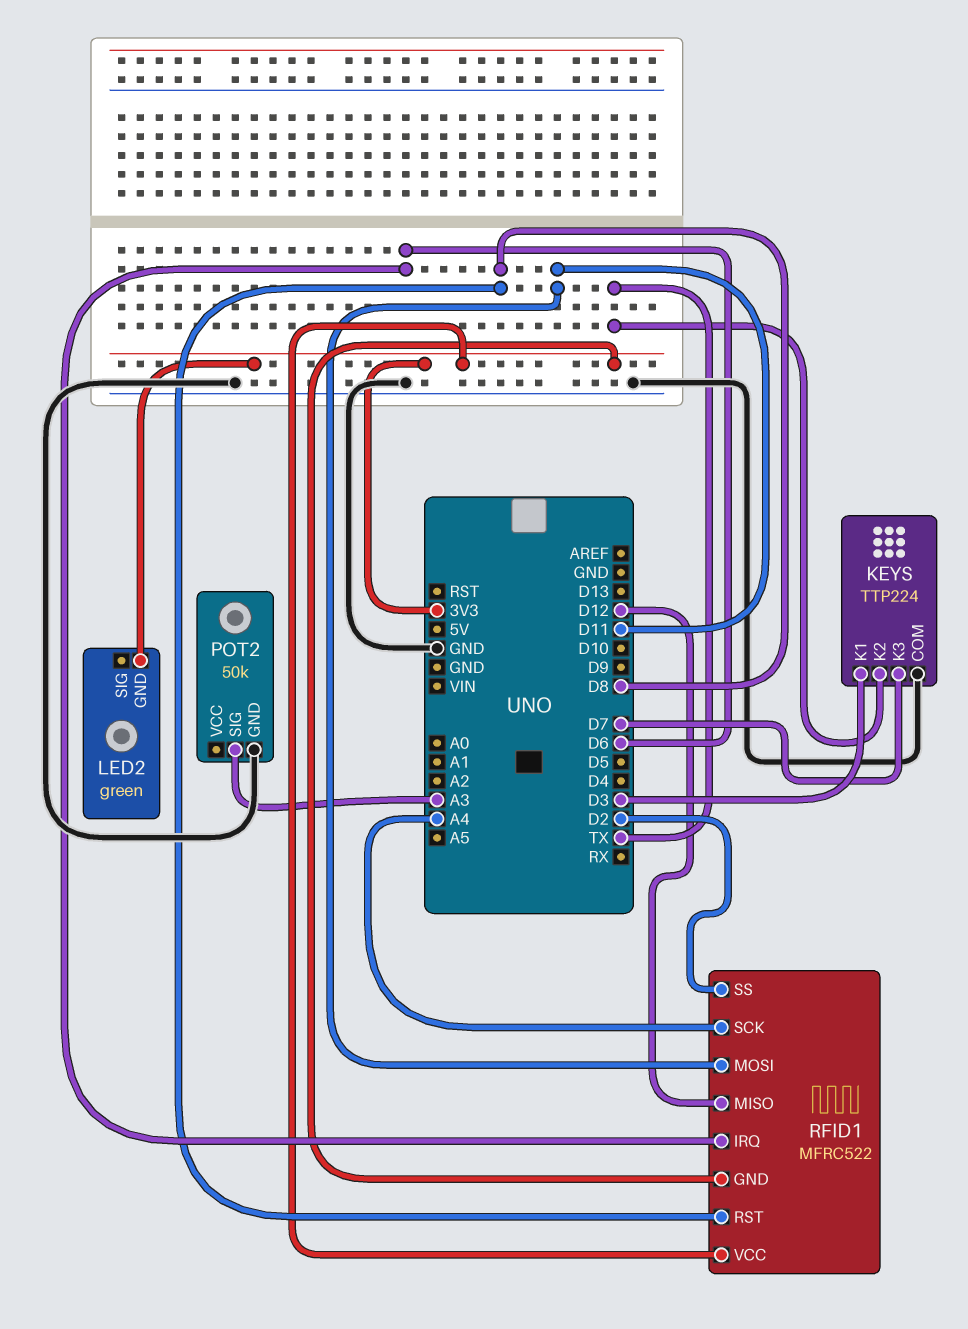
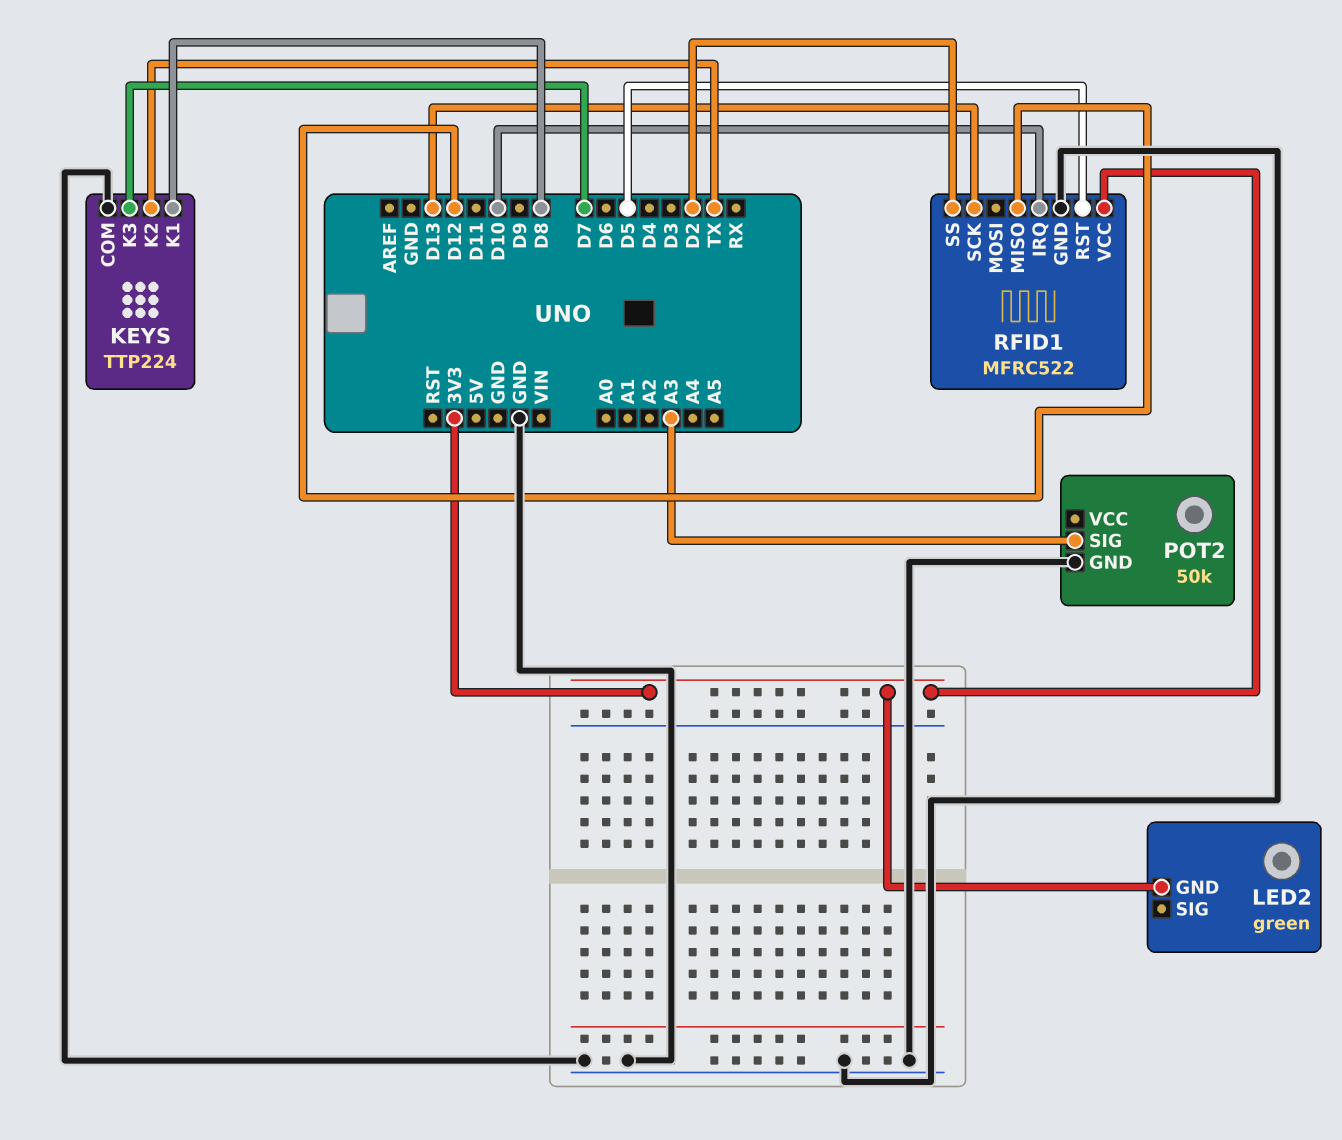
KEYS pin K1: D3 -> D8
RFID1 pin GND: 3V3 -> GND
RFID1 pin IRQ: D6 -> D10
RFID1 pin MOSI: D11 -> none
RFID1 pin RST: D8 -> D5
RFID1 pin SCK: A4 -> D13

